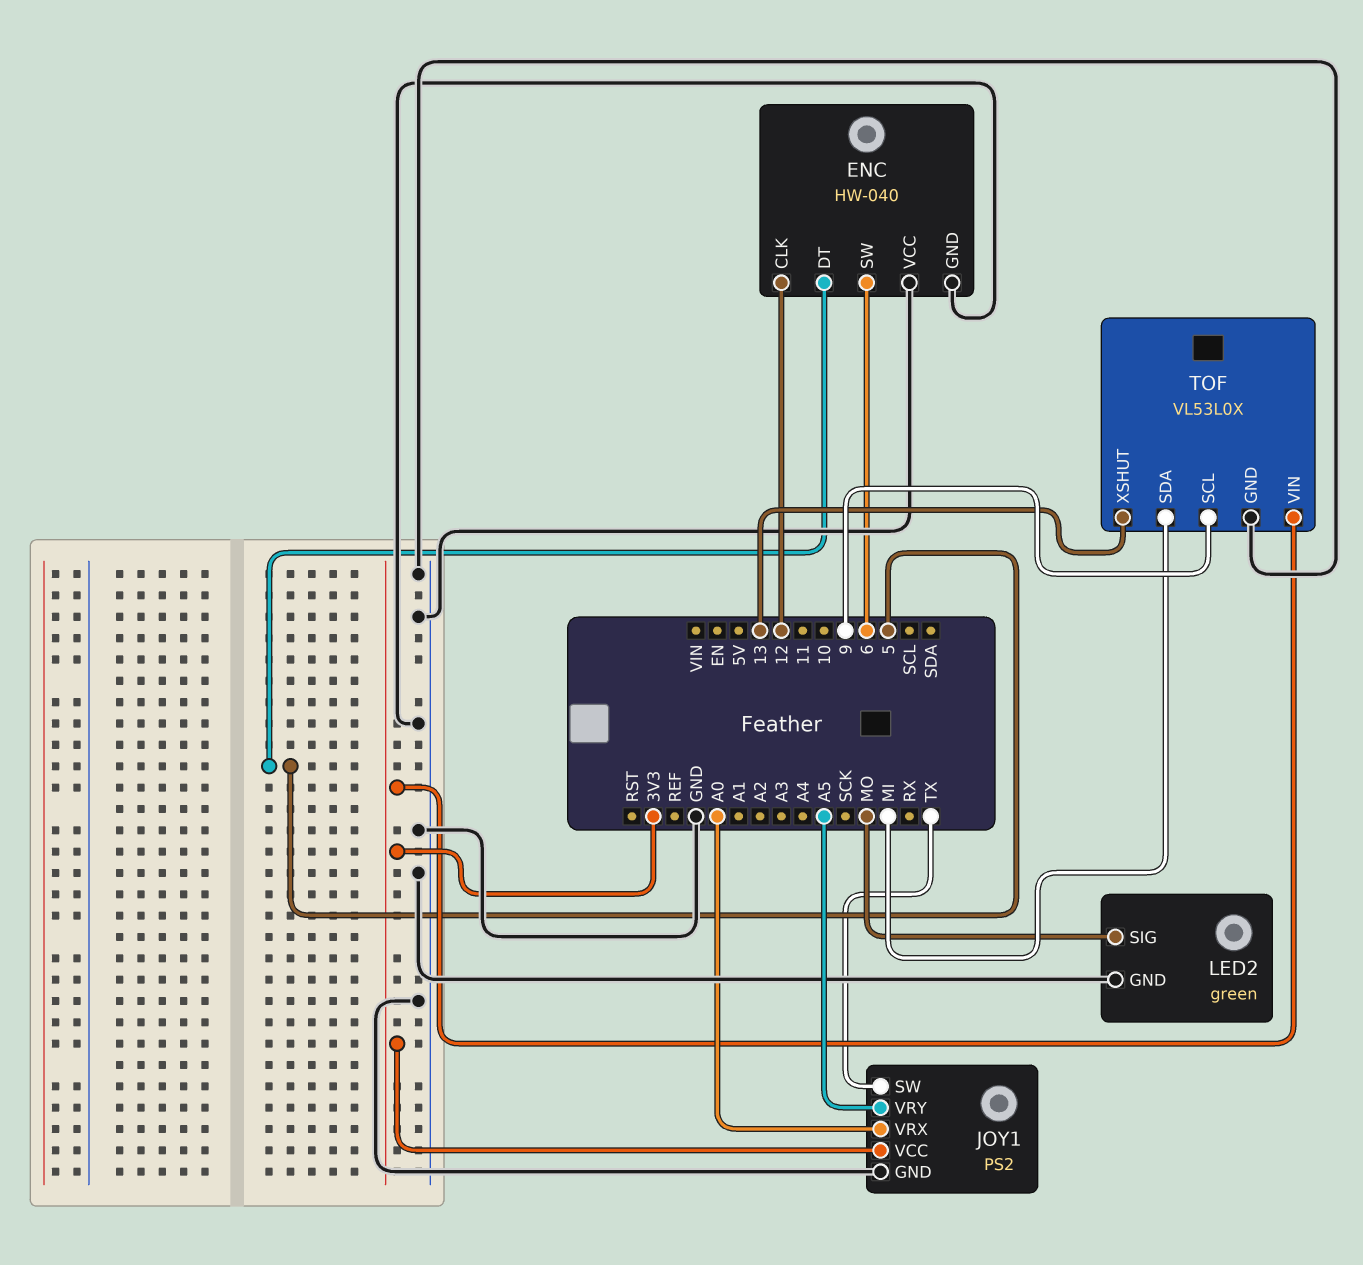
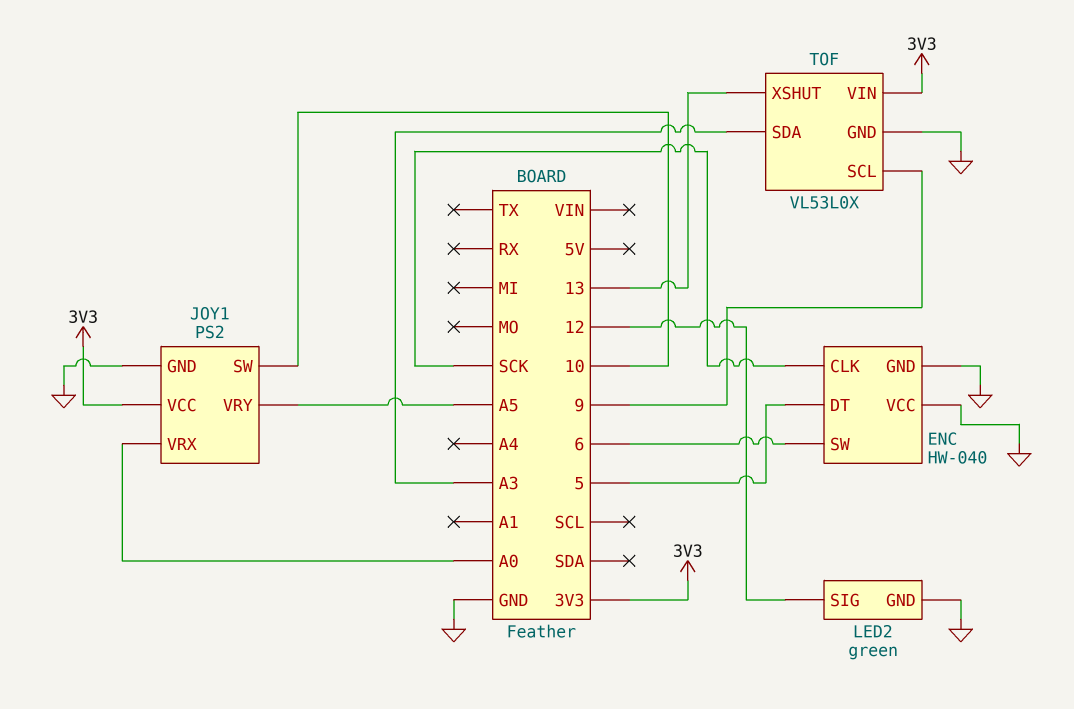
ENC pin CLK: 12 -> SCK
JOY1 pin SW: TX -> 10
LED2 pin SIG: MO -> 12
TOF pin SDA: MI -> A3

